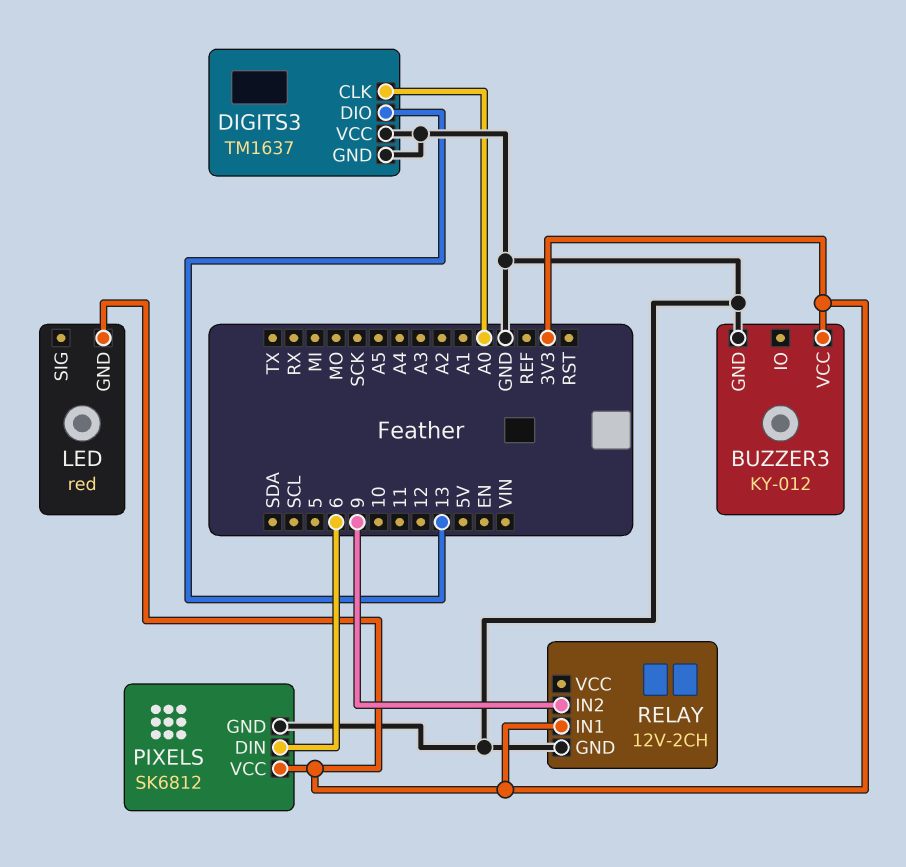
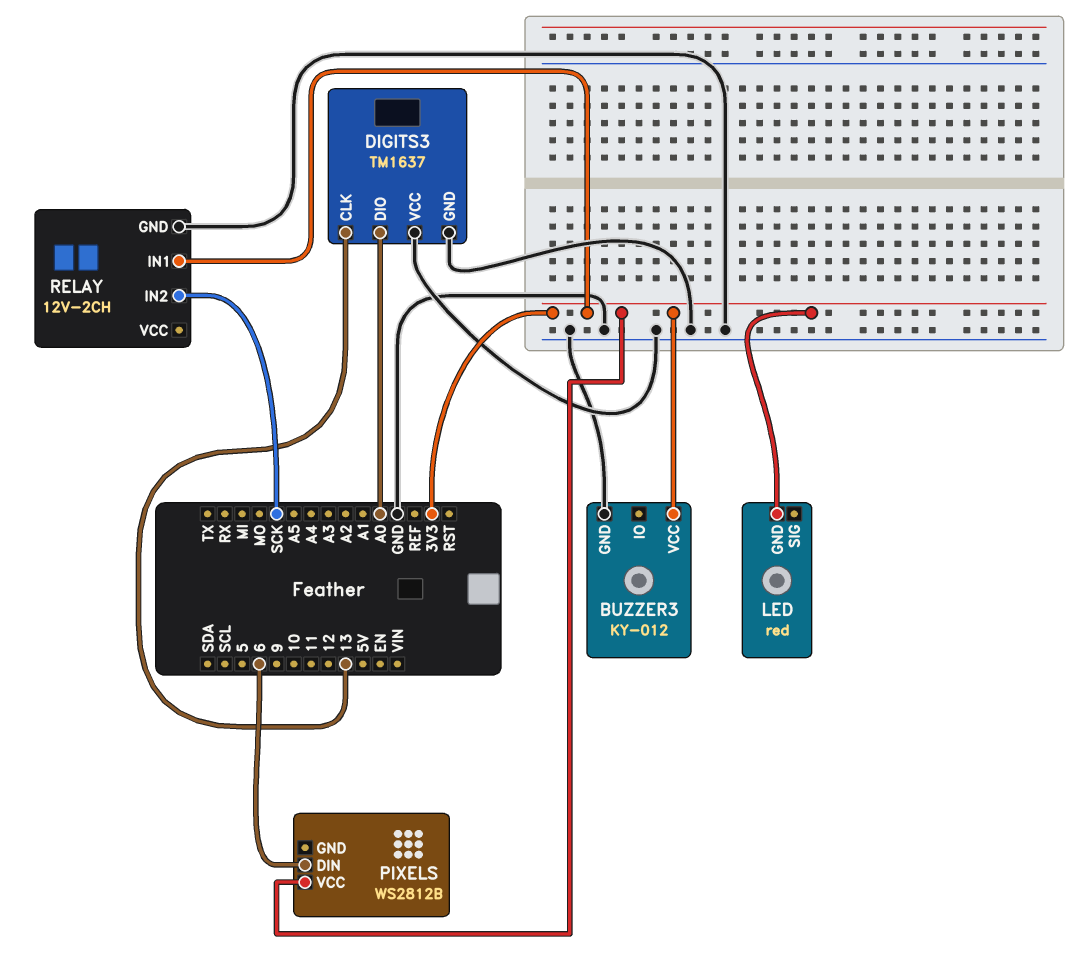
DIGITS3 pin CLK: A0 -> 13
DIGITS3 pin DIO: 13 -> A0
PIXELS: SK6812 -> WS2812B
PIXELS pin GND: GND -> none
RELAY pin IN2: 9 -> SCK

